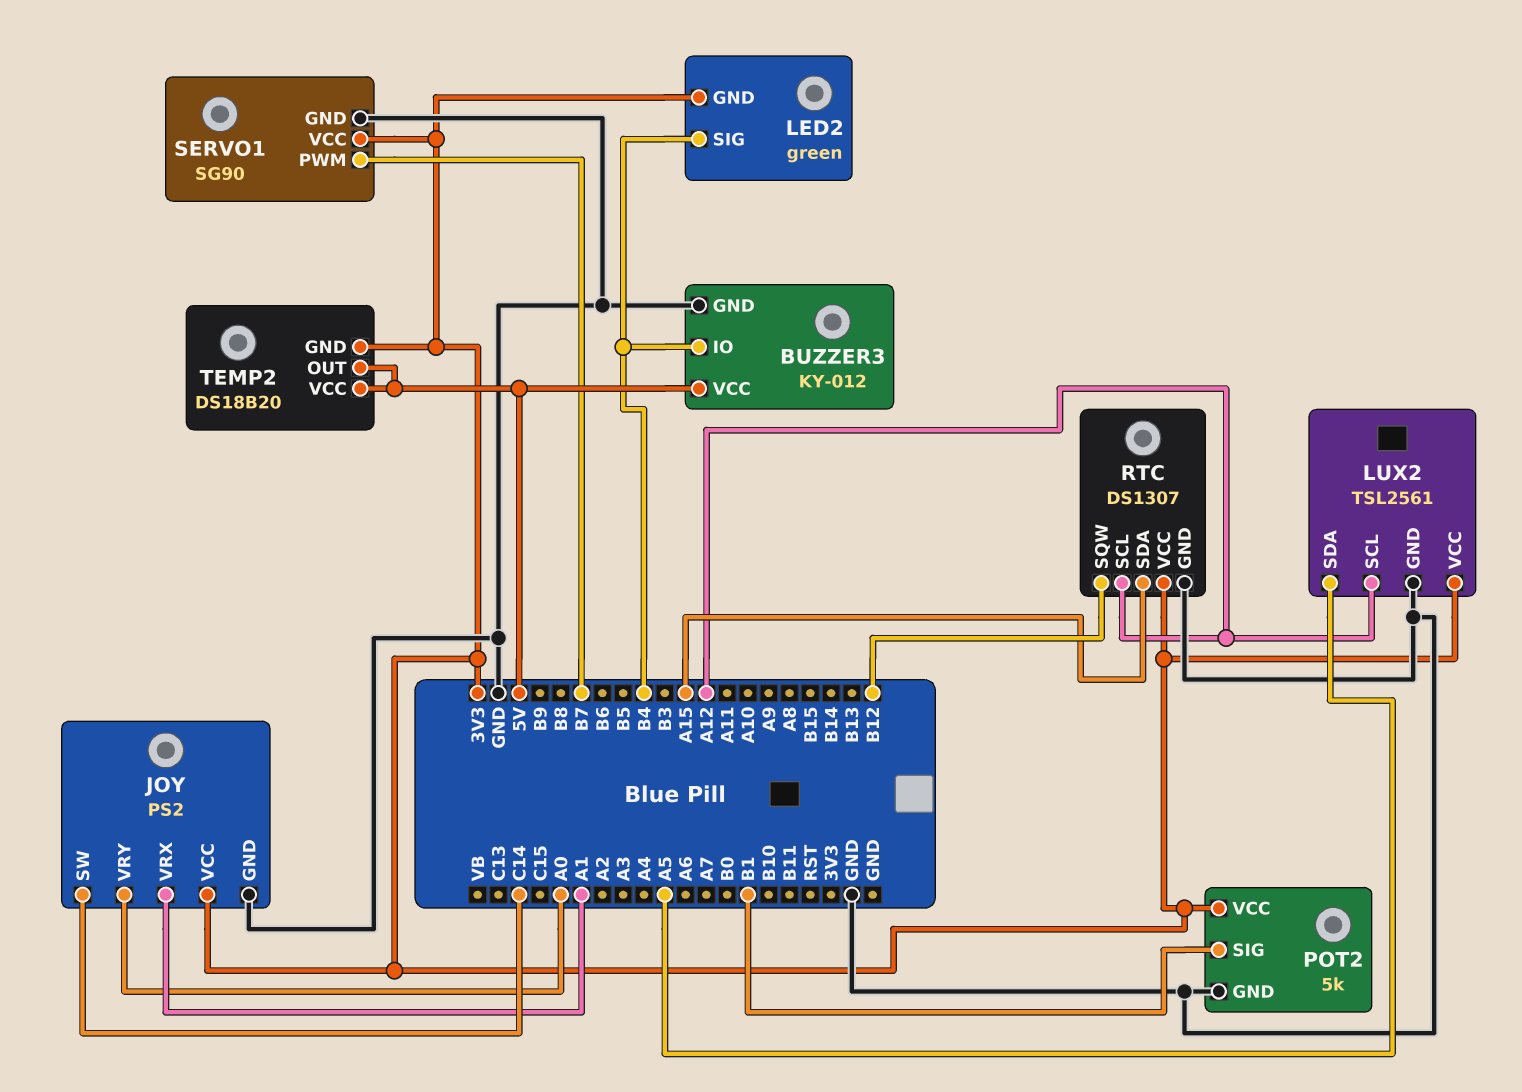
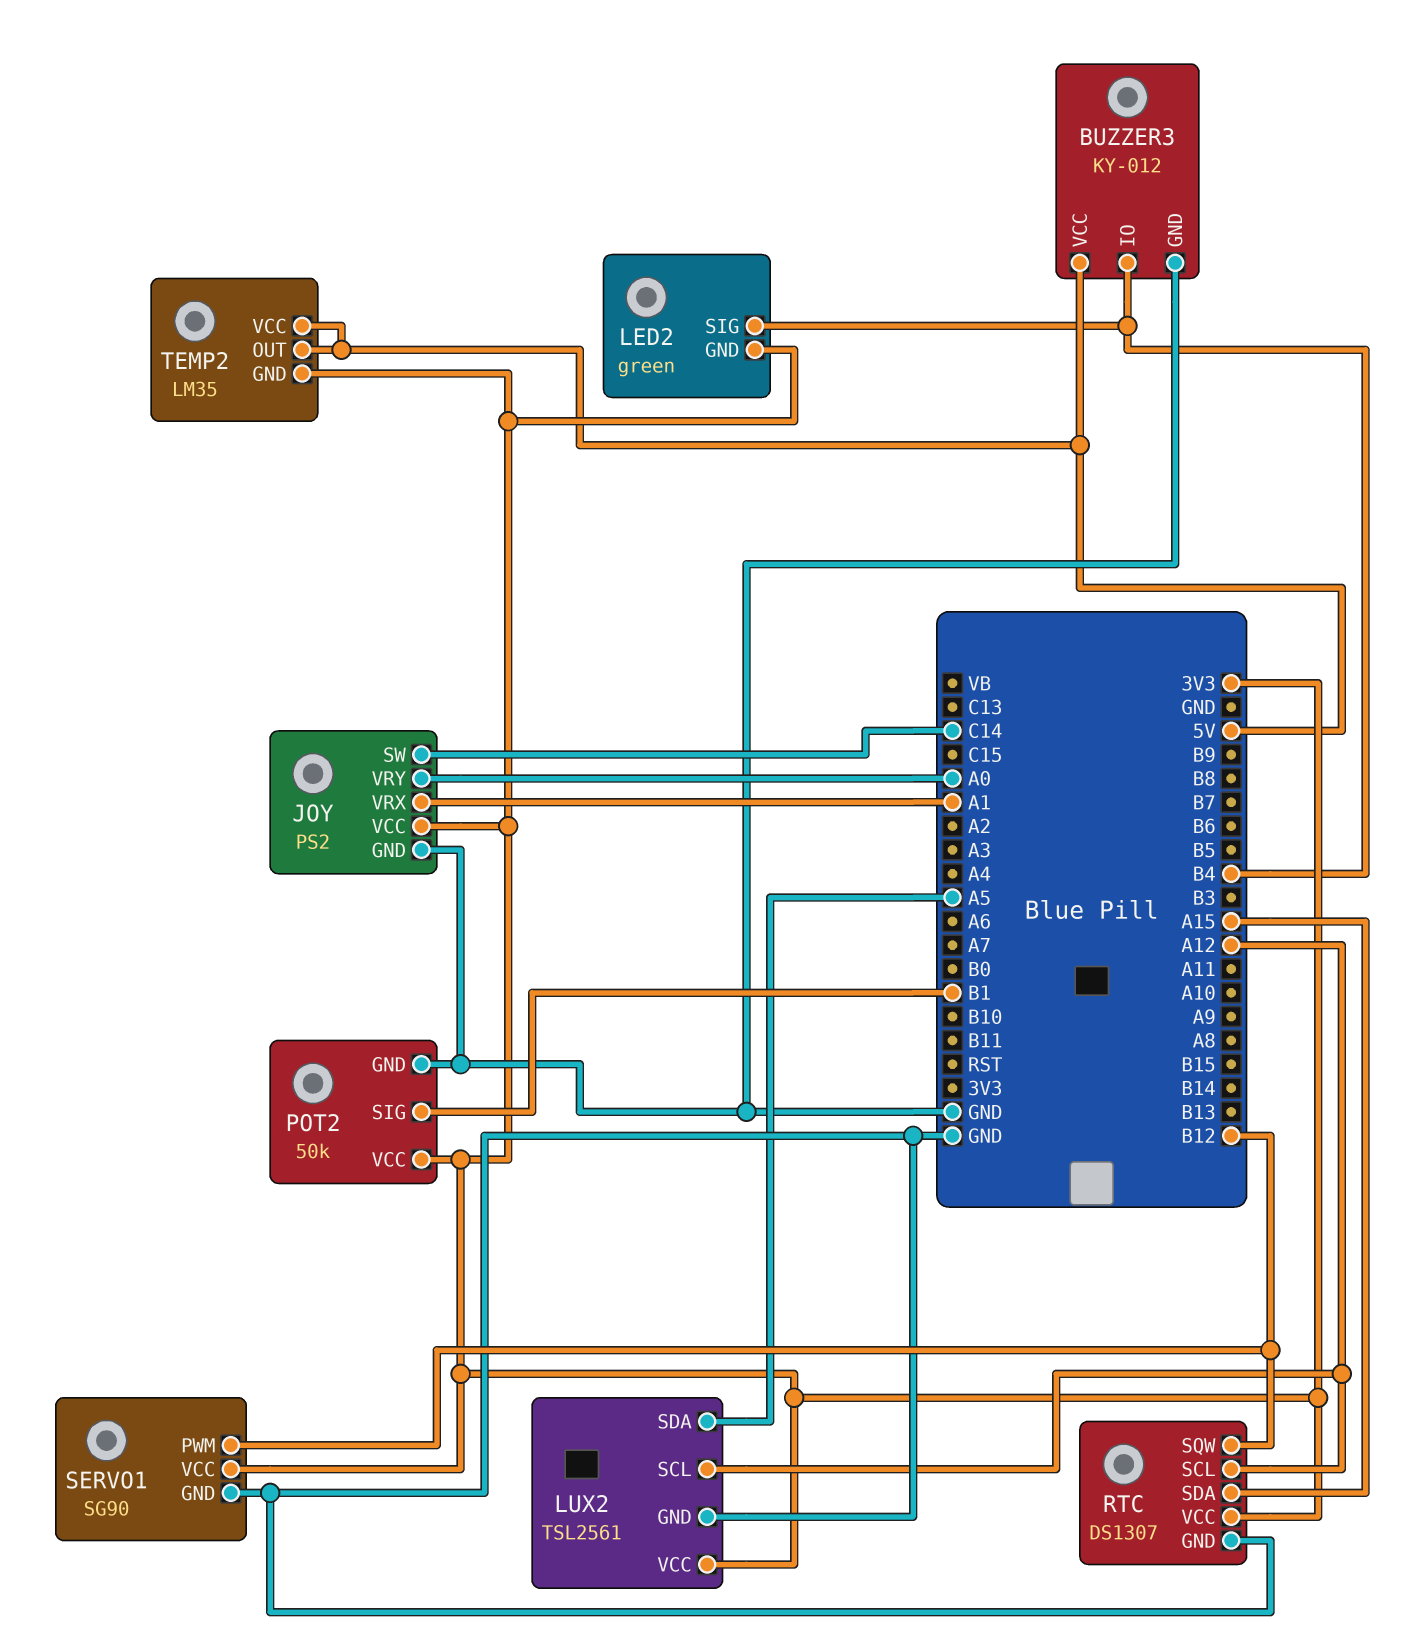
POT2: 5k -> 50k
SERVO1 pin PWM: B7 -> B12
TEMP2: DS18B20 -> LM35

